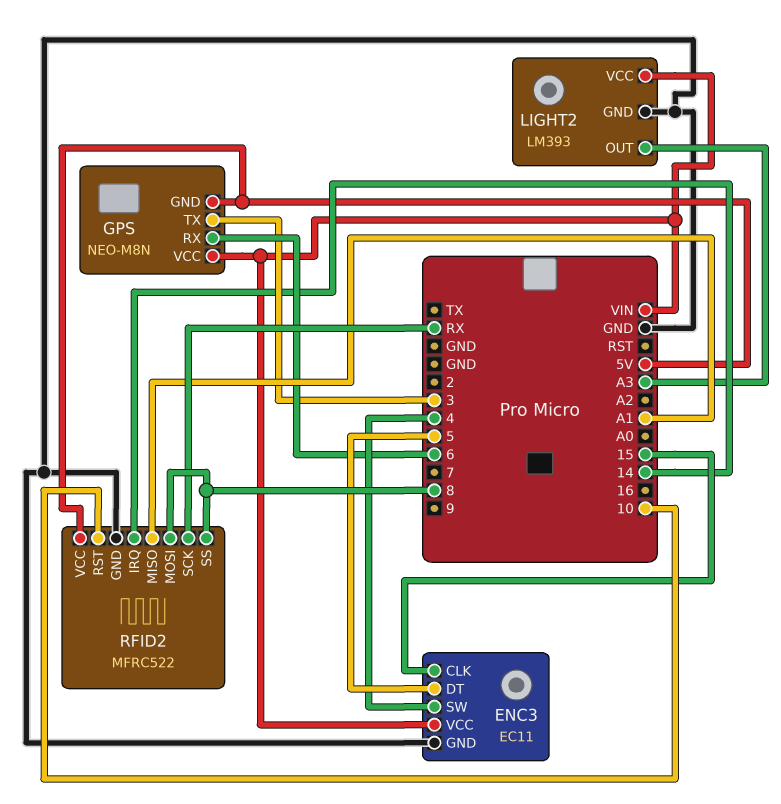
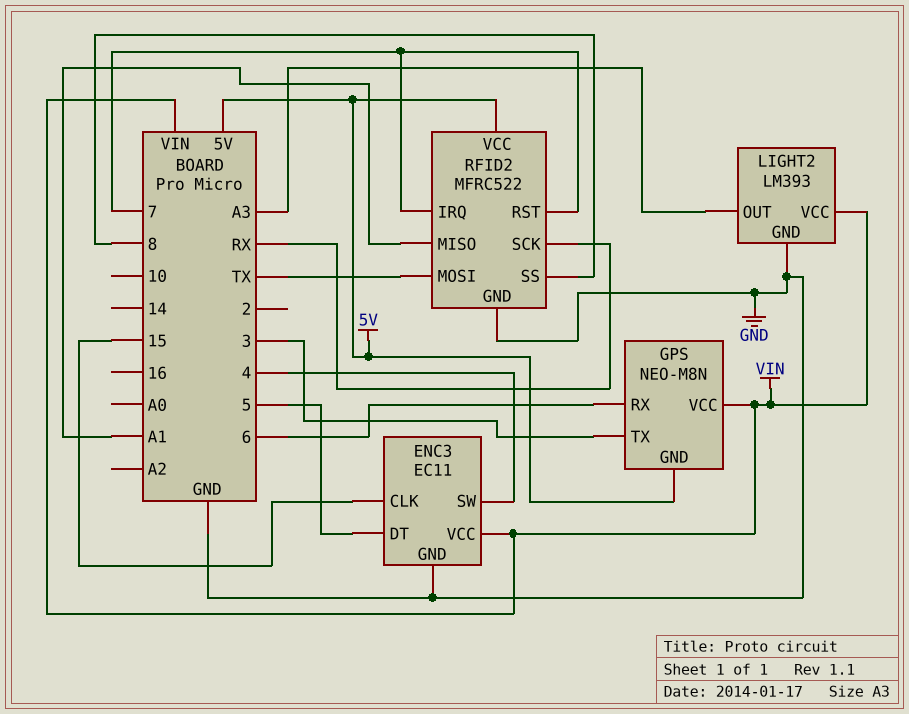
RFID2 pin IRQ: 14 -> 7
RFID2 pin MOSI: 8 -> TX
RFID2 pin RST: 10 -> 7

